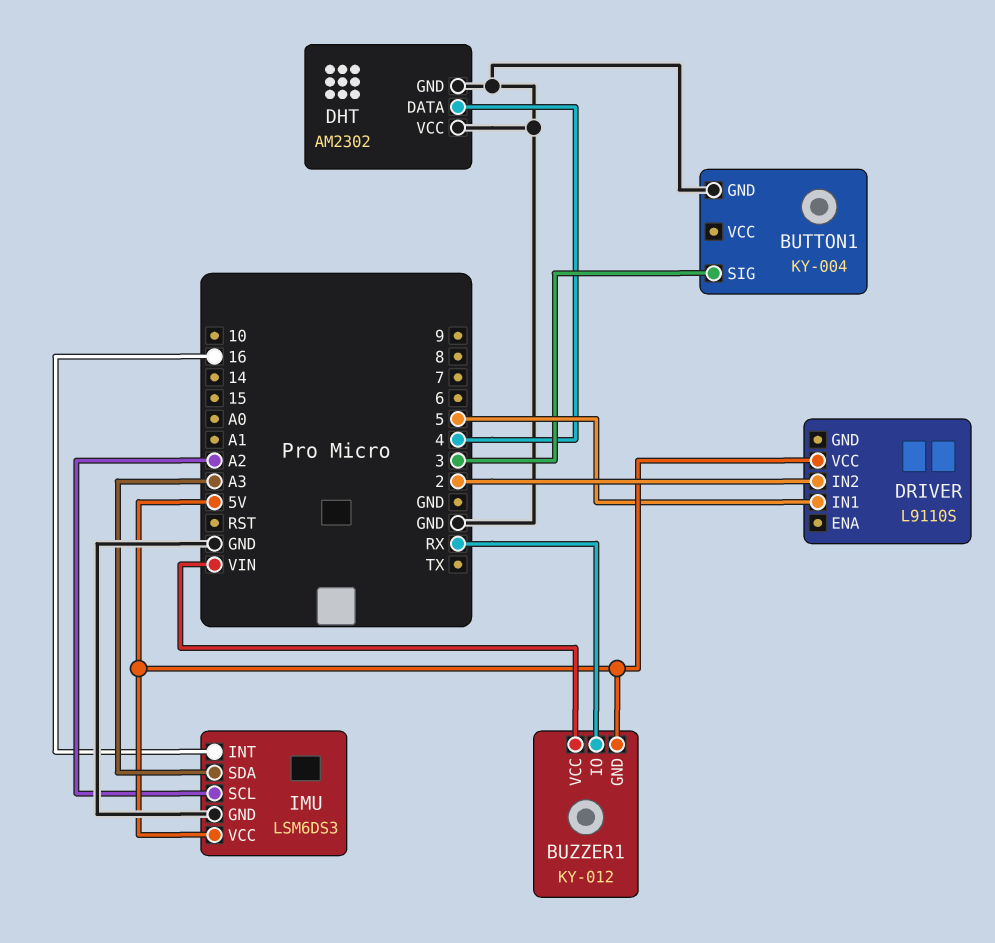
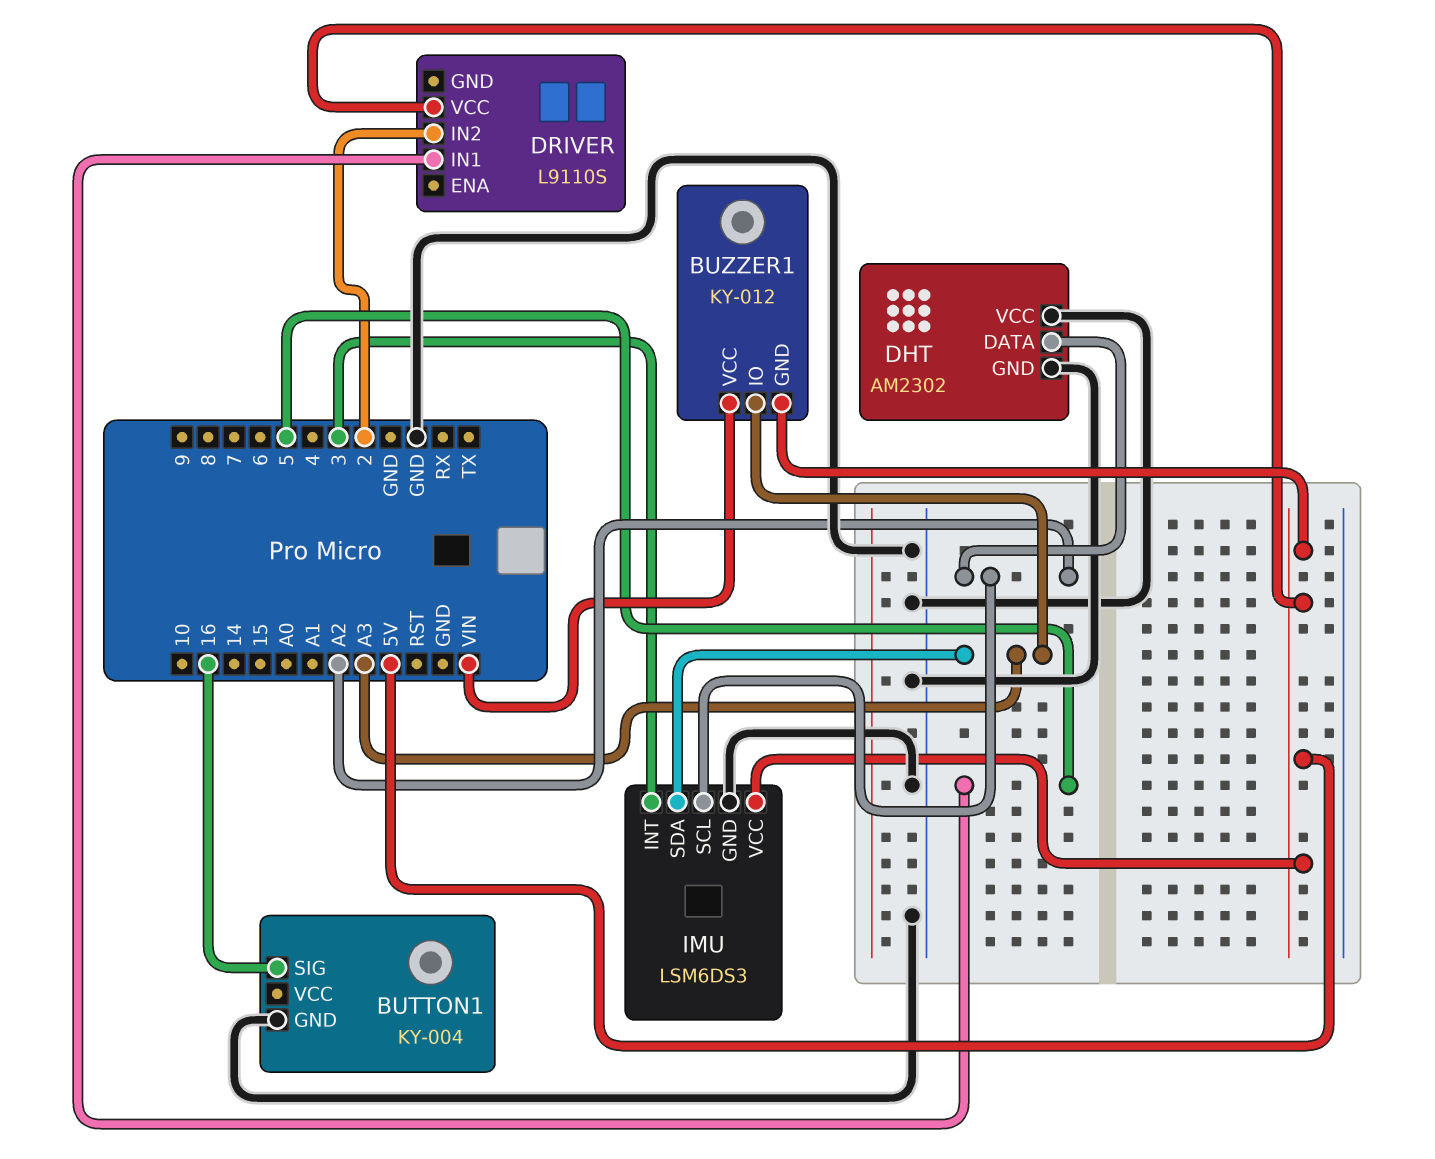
BUTTON1 pin SIG: 3 -> 16
BUZZER1 pin IO: RX -> A3
DHT pin DATA: 4 -> A2
IMU pin INT: 16 -> 3

